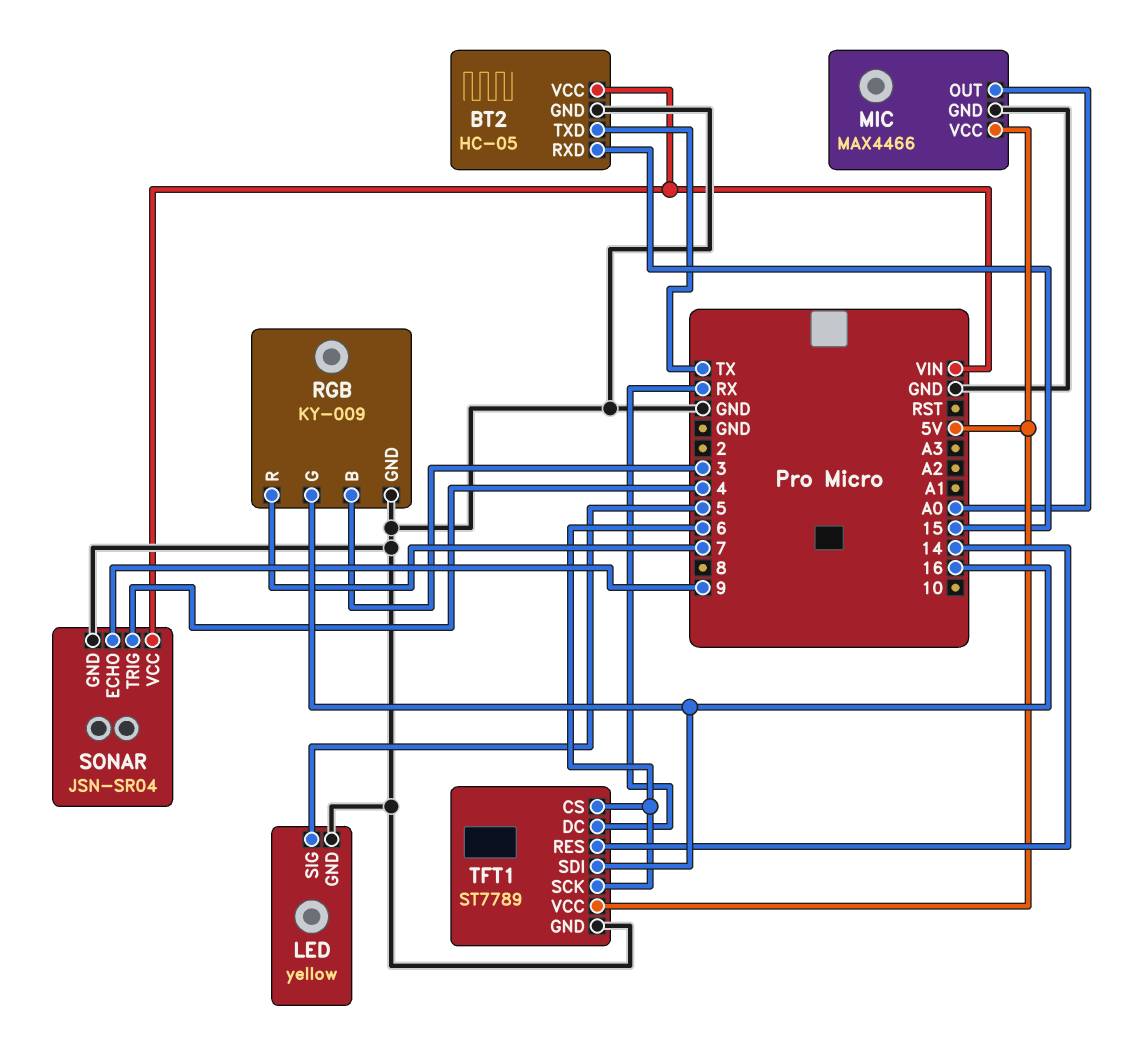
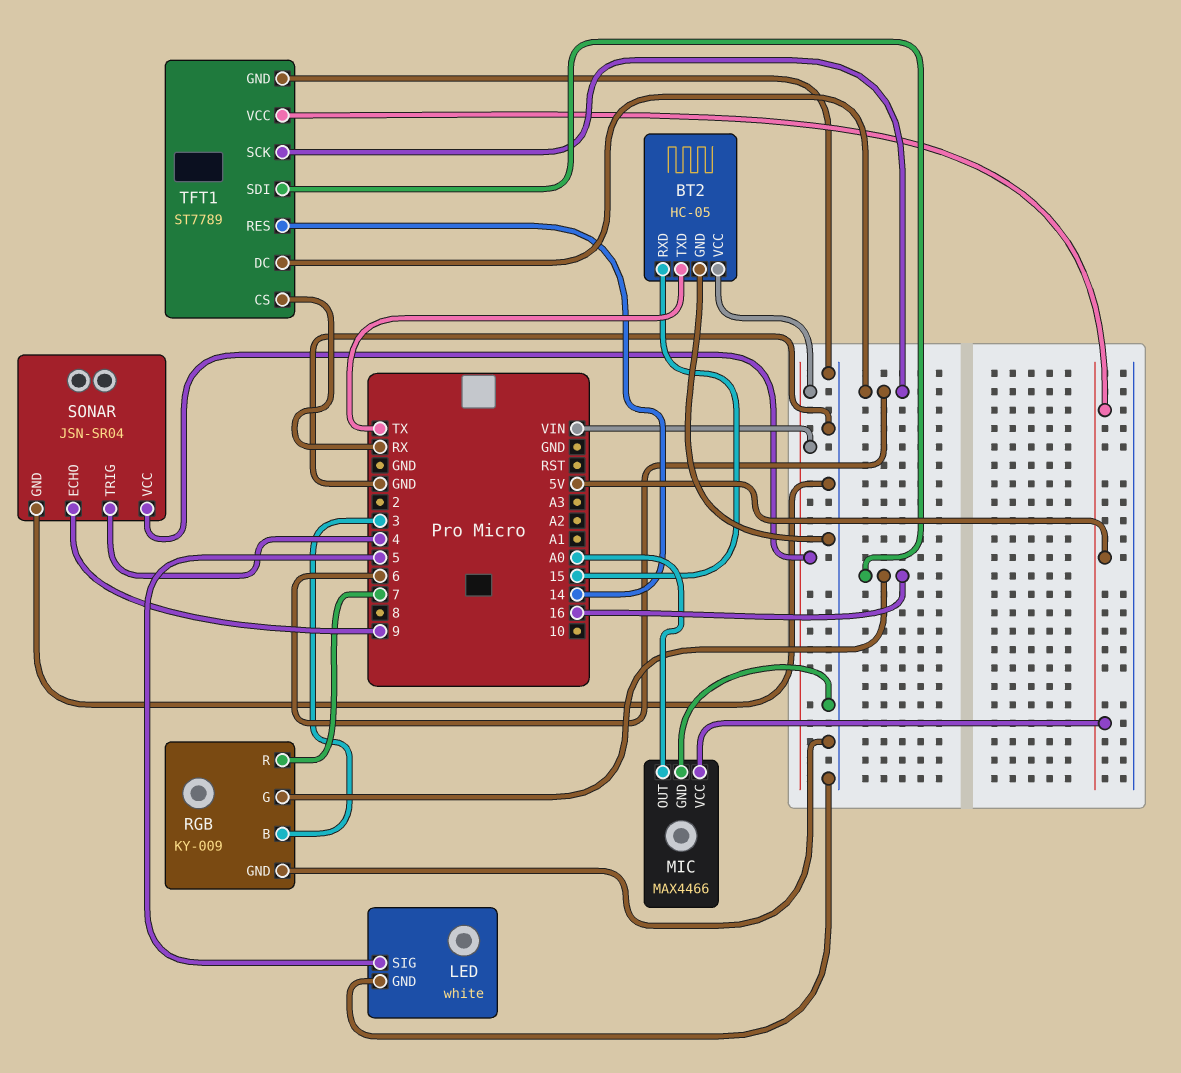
LED: yellow -> white
TFT1 pin CS: 6 -> RX
TFT1 pin DC: RX -> 6

